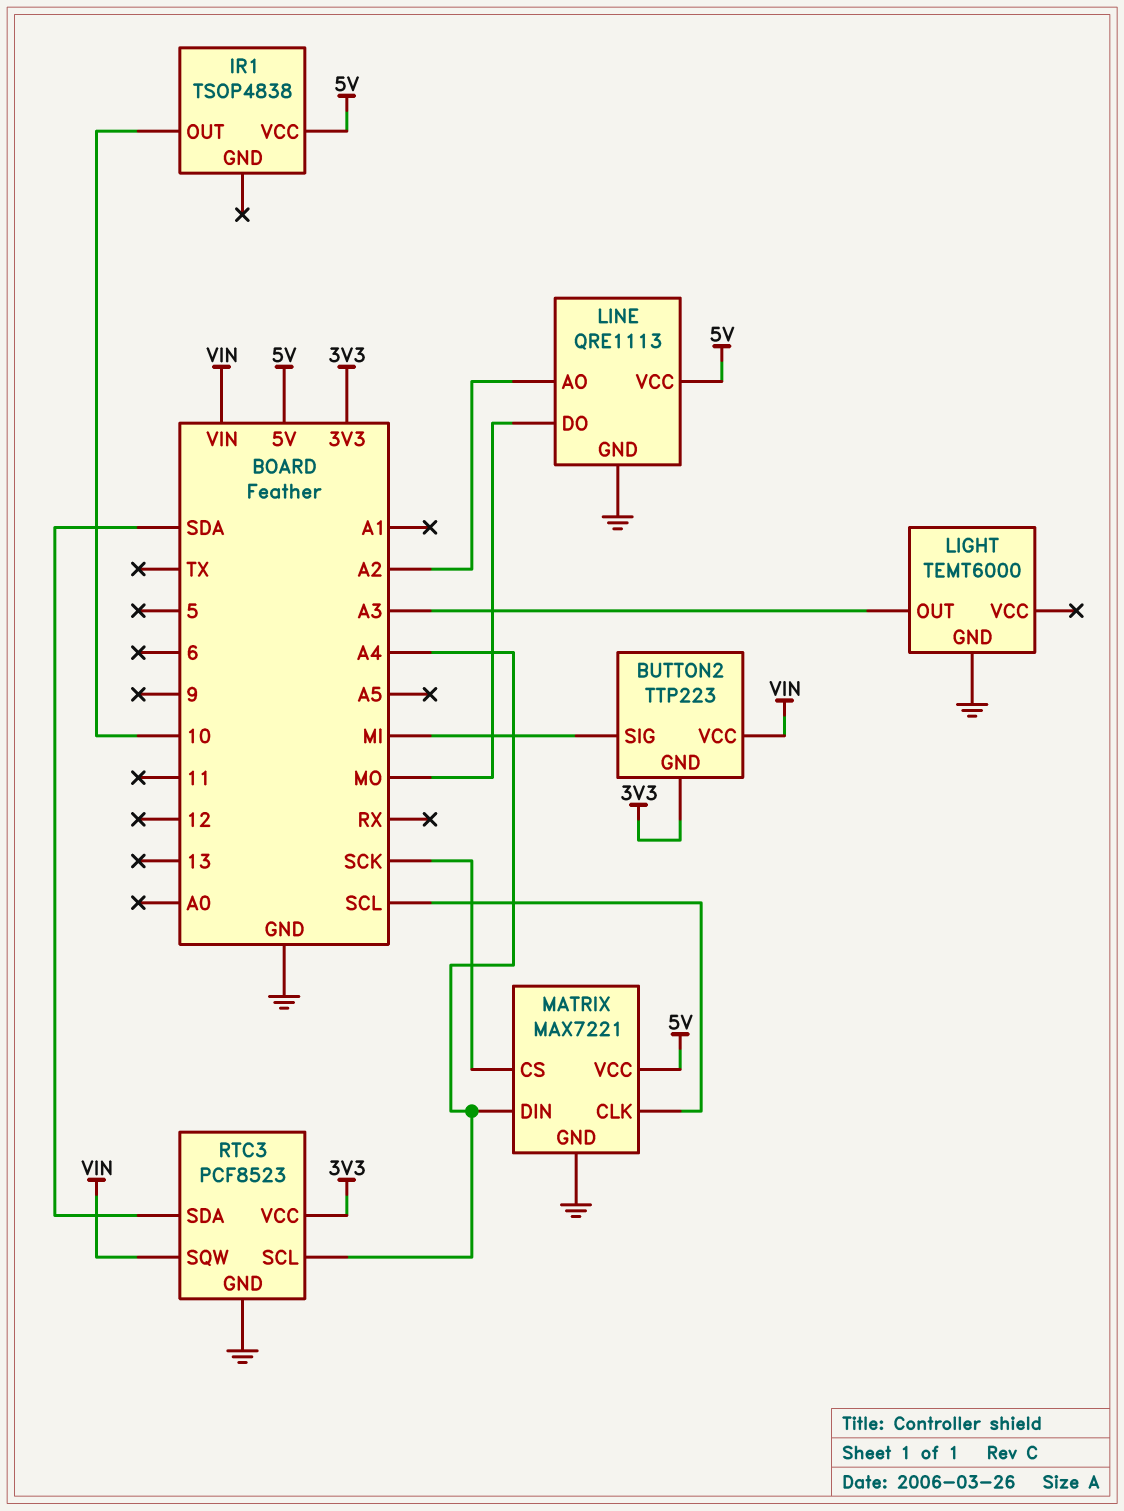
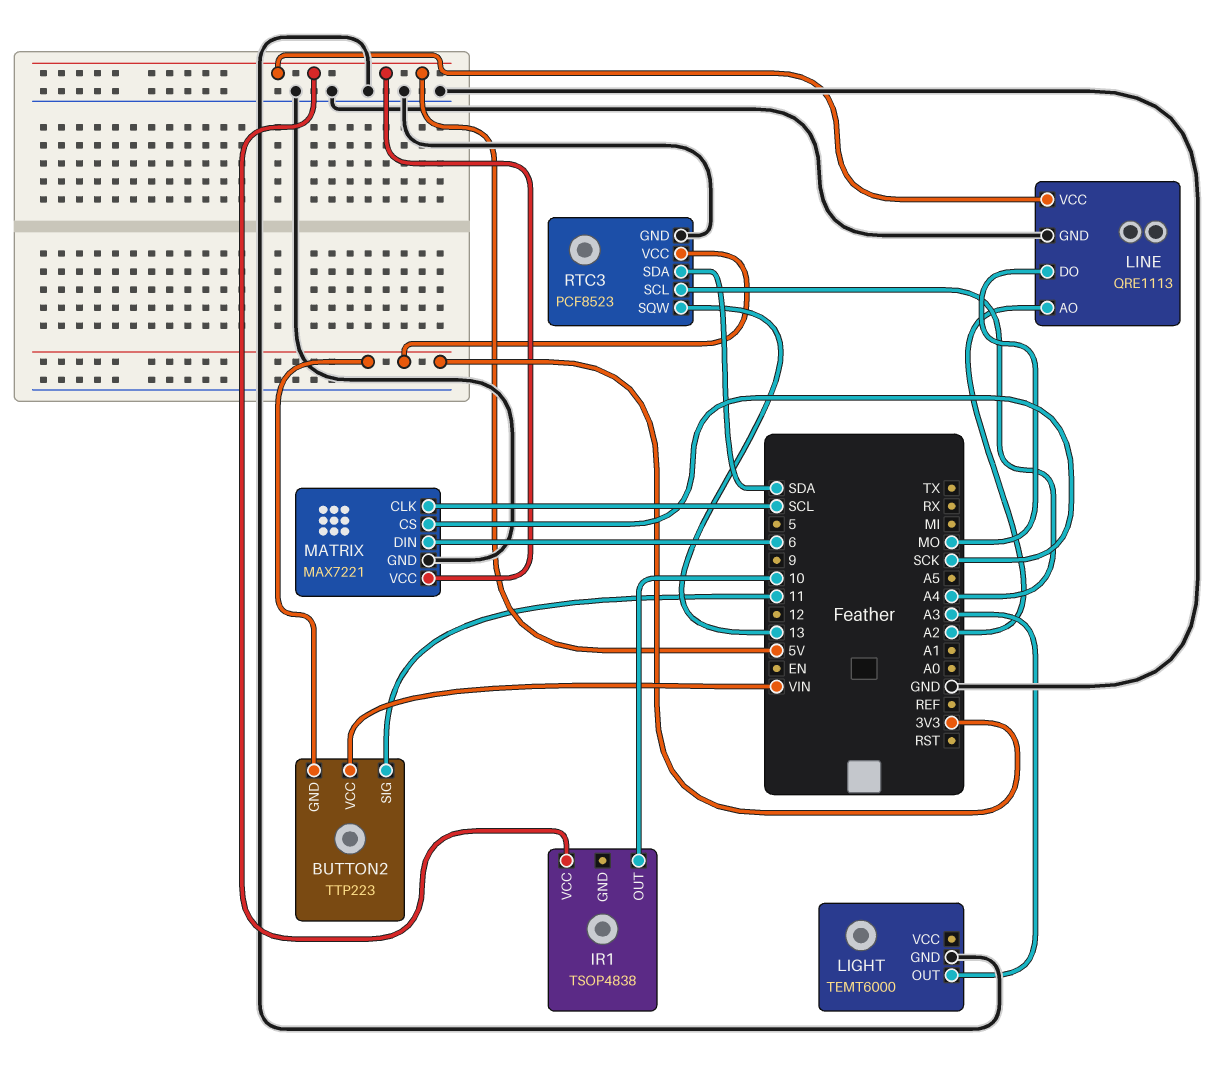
BUTTON2 pin SIG: MI -> 11
MATRIX pin DIN: A4 -> 6
RTC3 pin SQW: VIN -> 13

